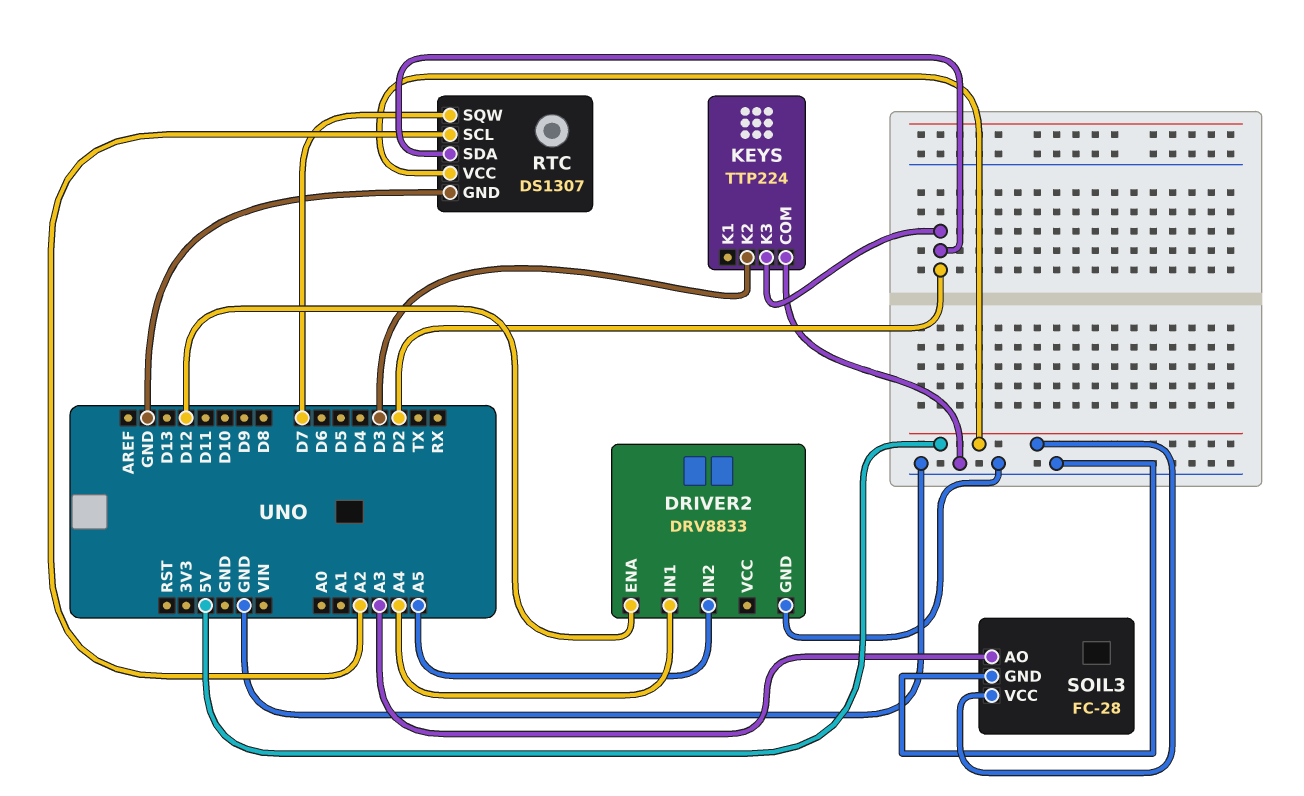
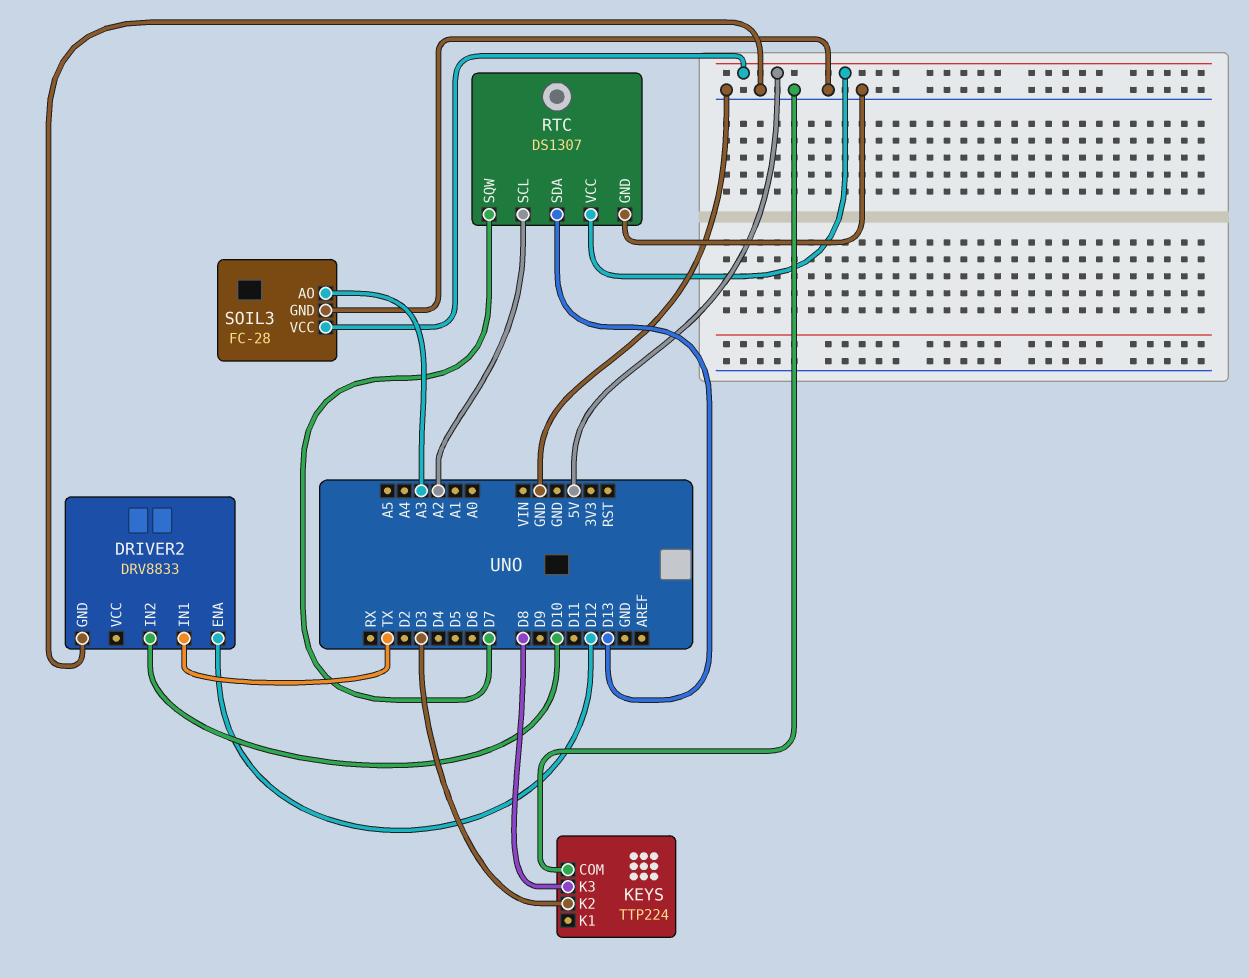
DRIVER2 pin IN1: A4 -> TX
DRIVER2 pin IN2: A5 -> D10
KEYS pin K3: D2 -> D8
RTC pin SDA: D2 -> D13

